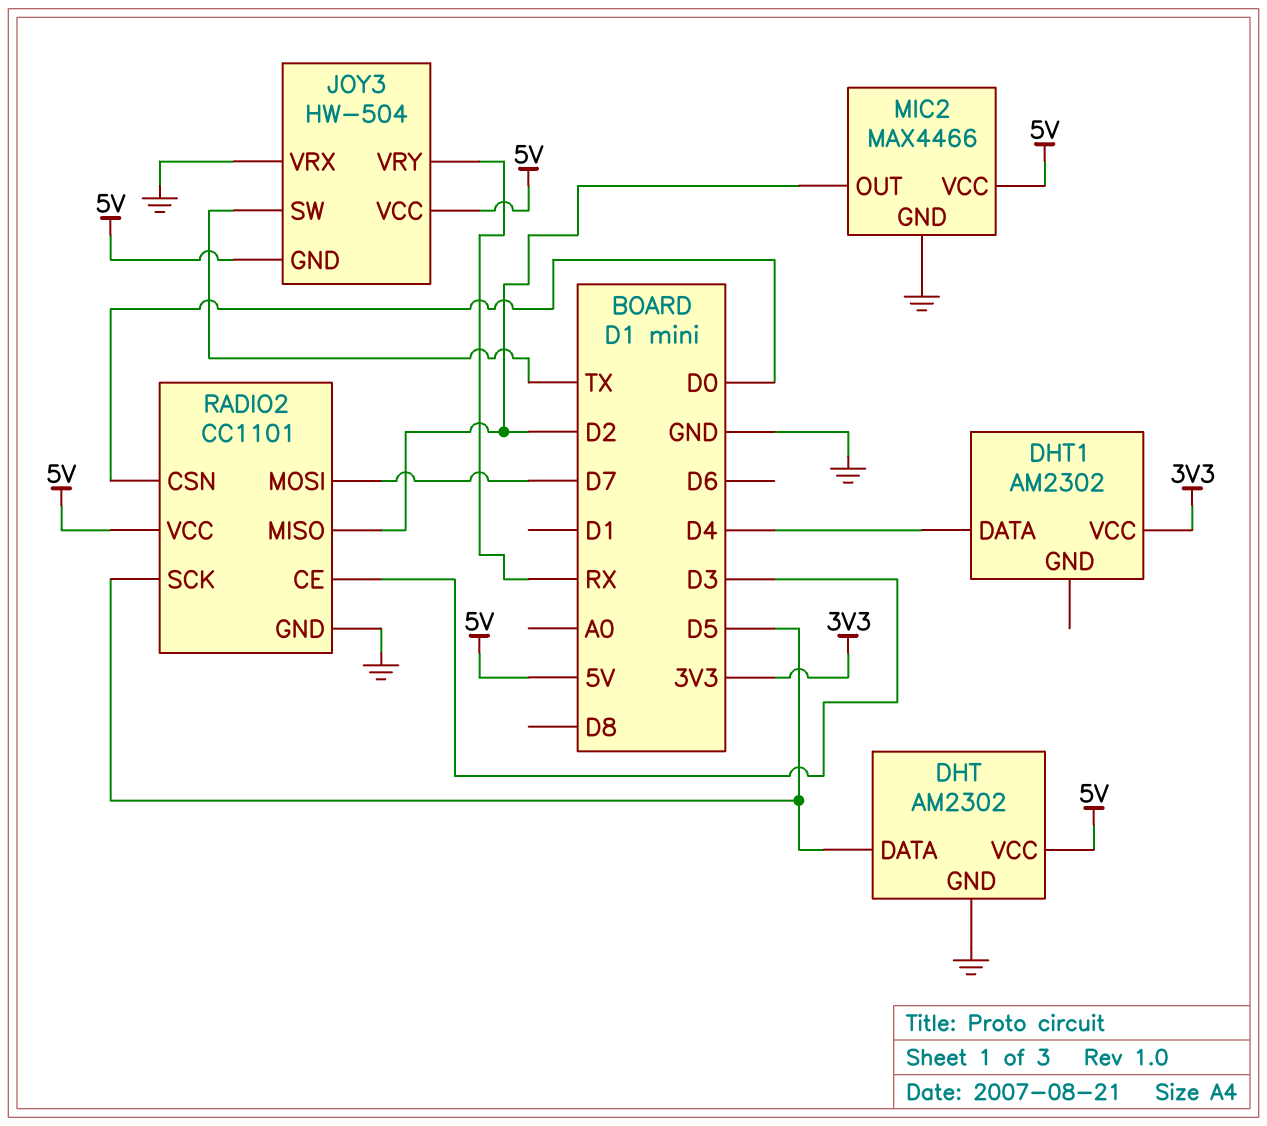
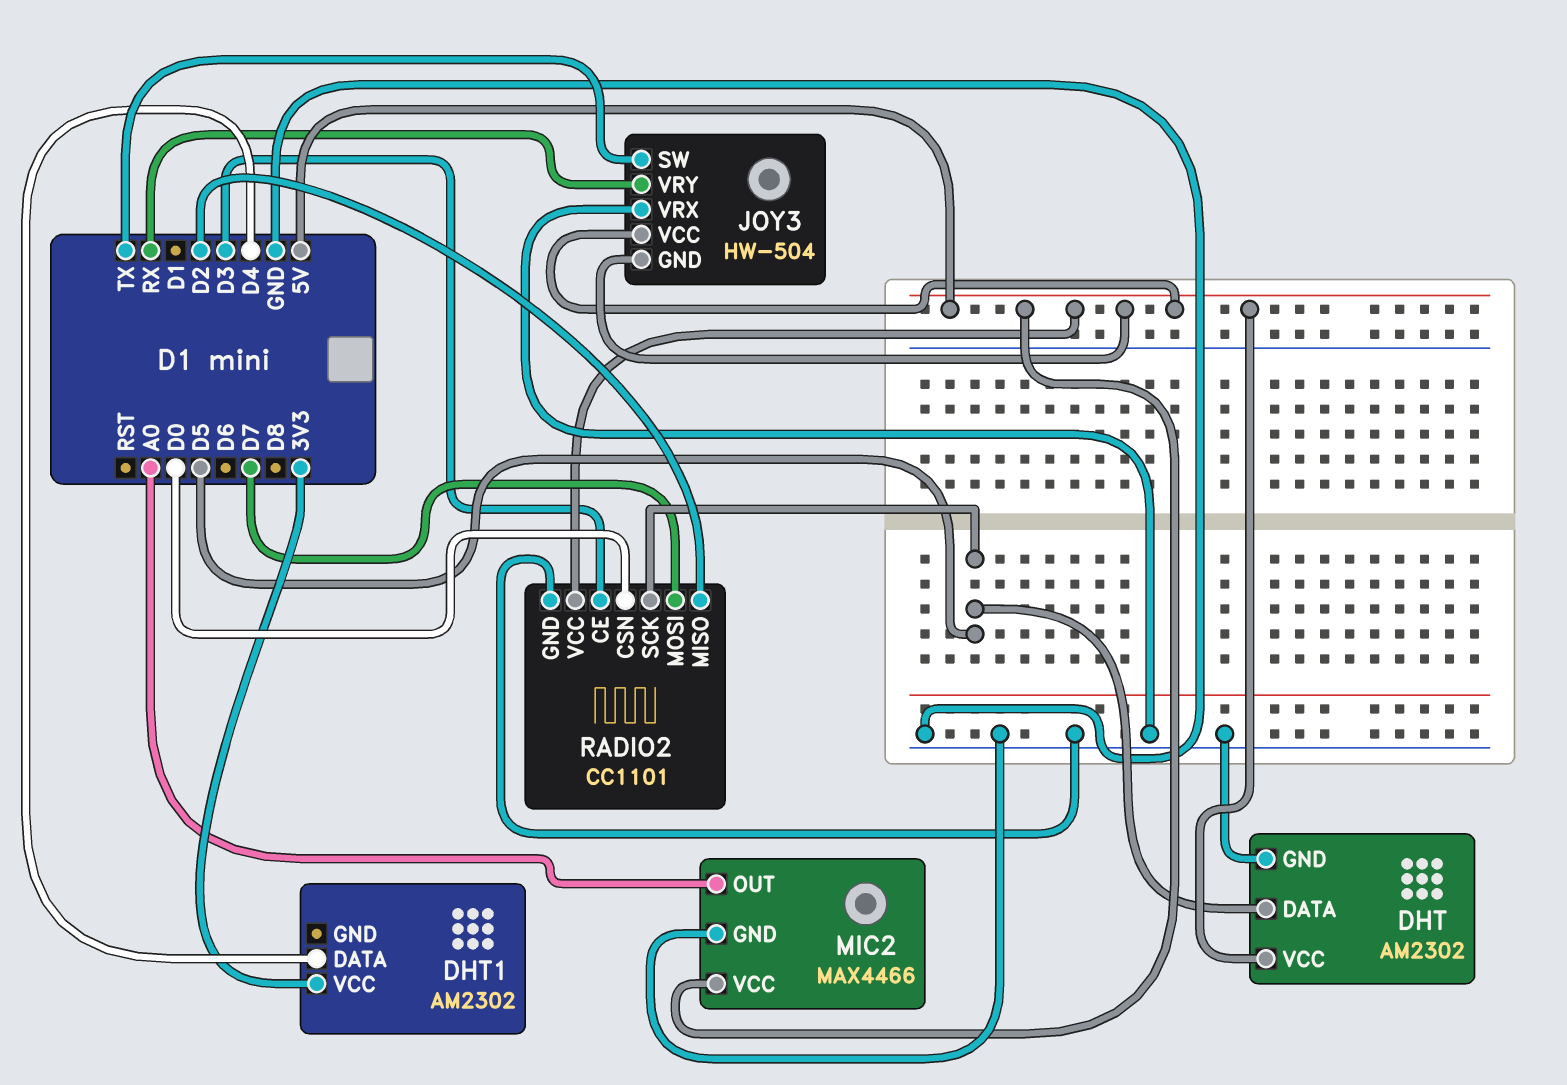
MIC2 pin OUT: D2 -> A0

